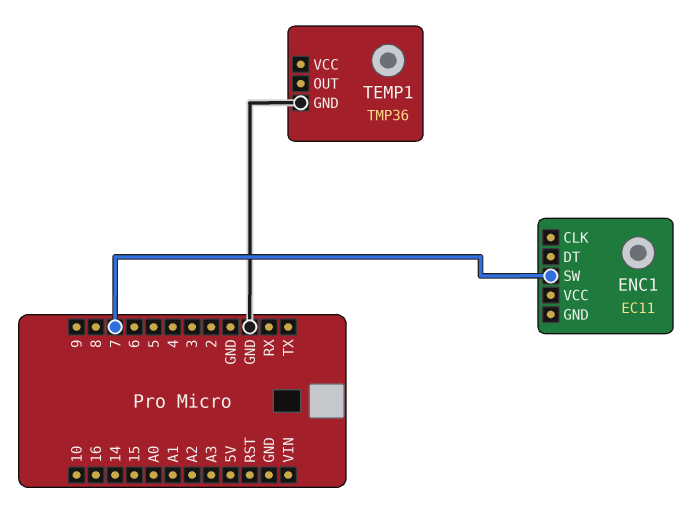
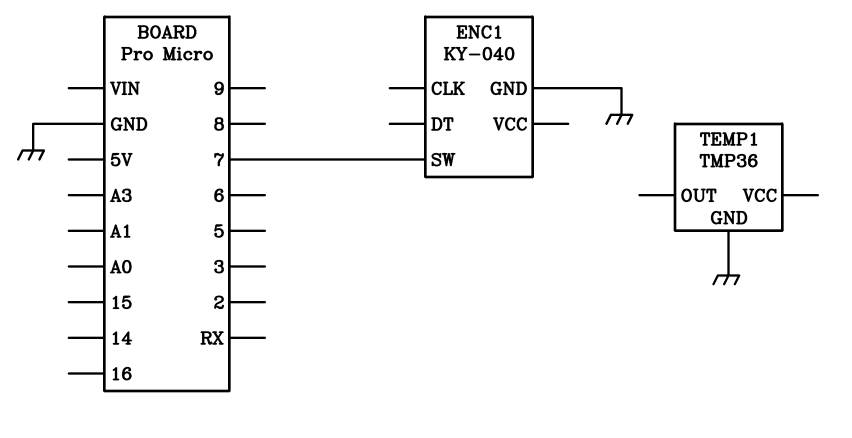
ENC1: EC11 -> KY-040
ENC1 pin GND: none -> GND

